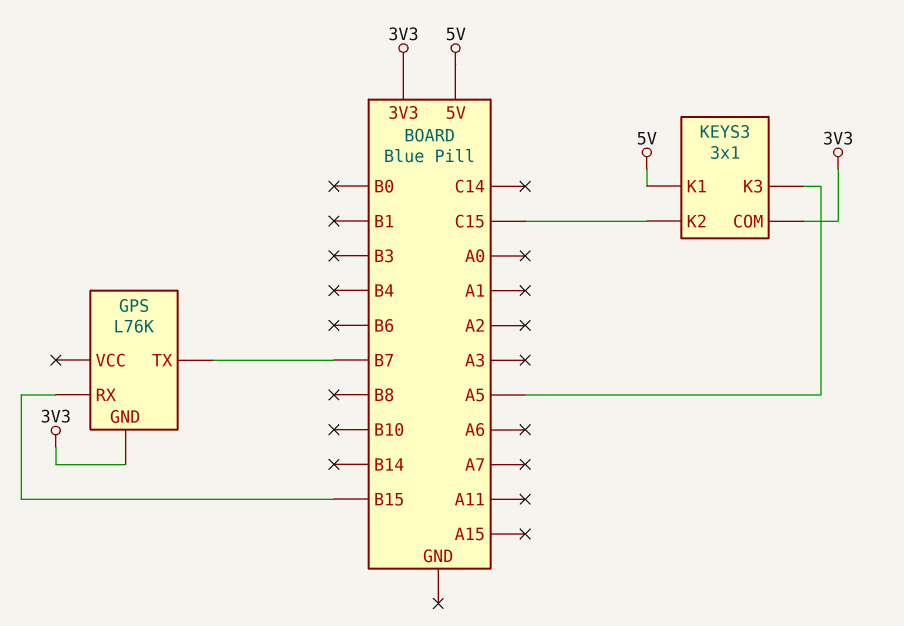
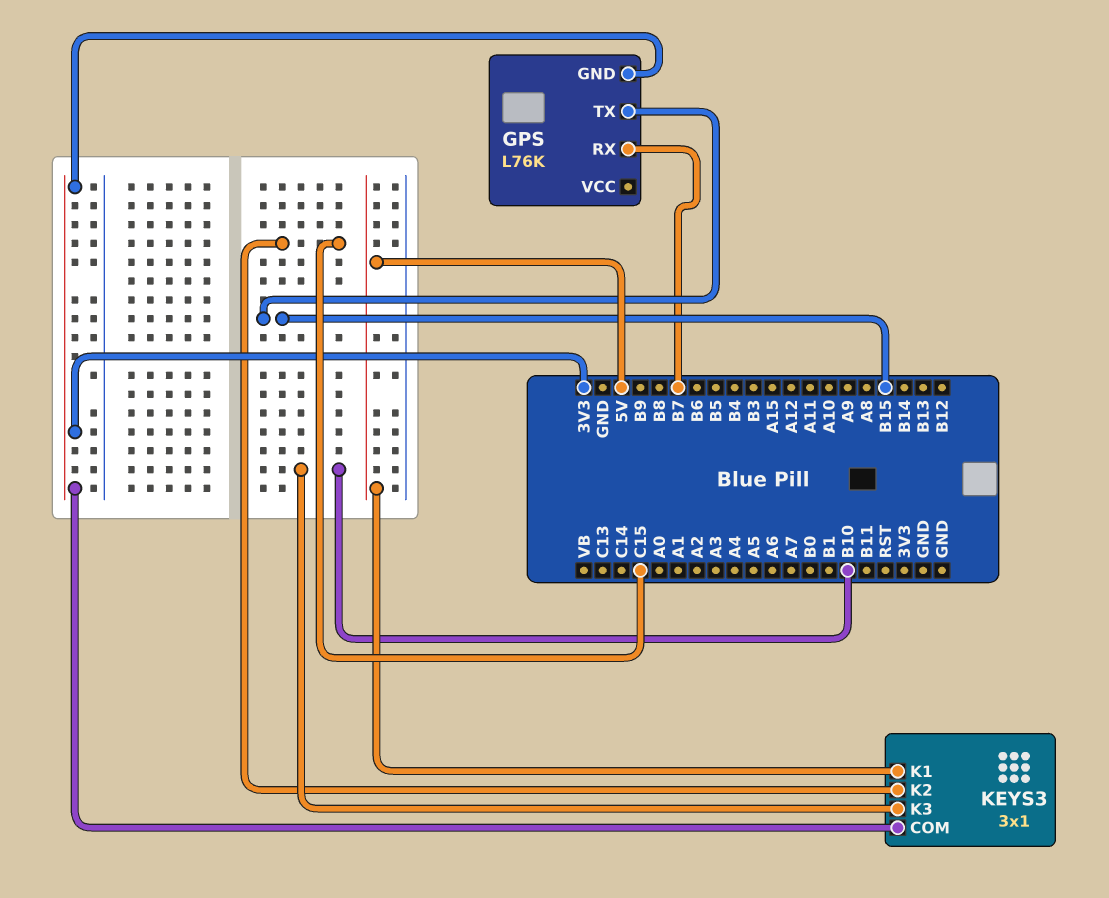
GPS pin RX: B15 -> B7
GPS pin TX: B7 -> B15
KEYS3 pin K3: A5 -> B10

